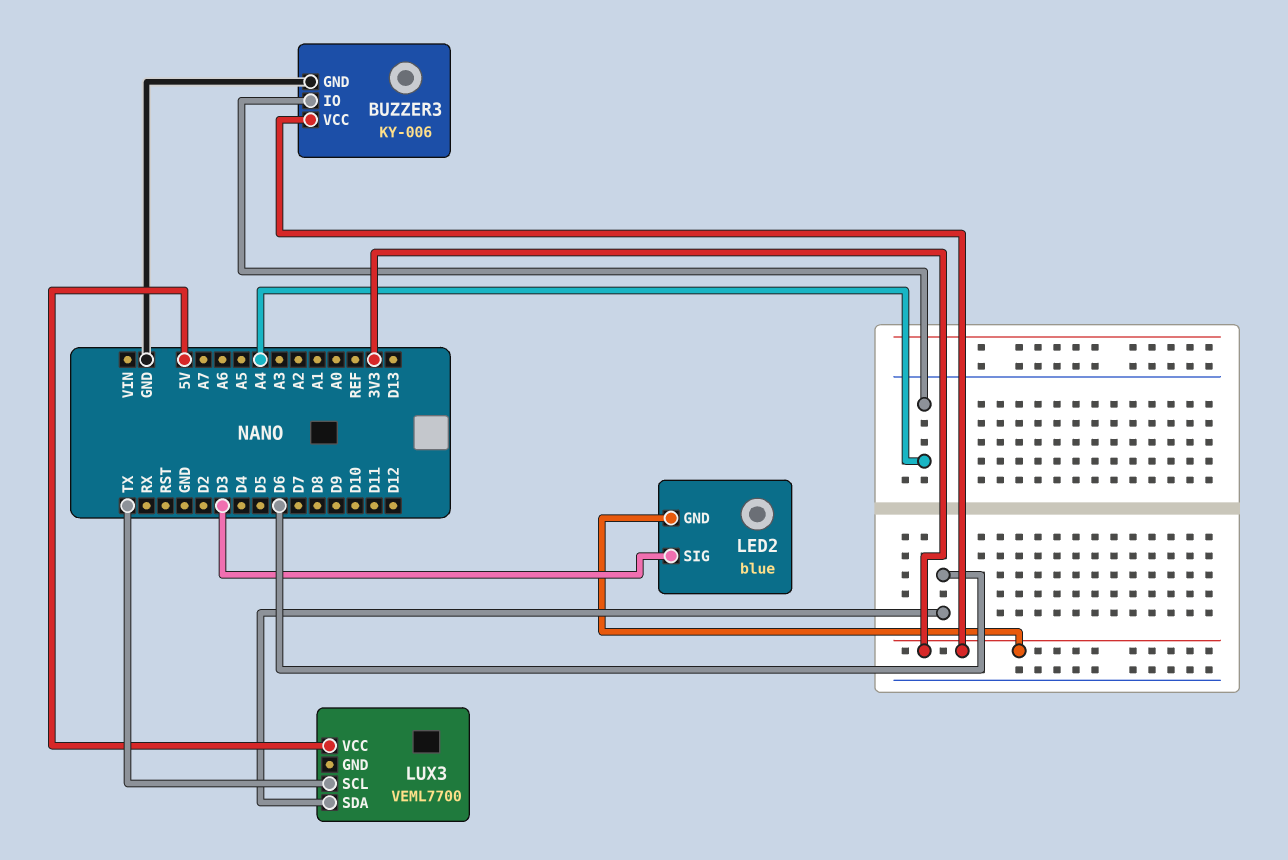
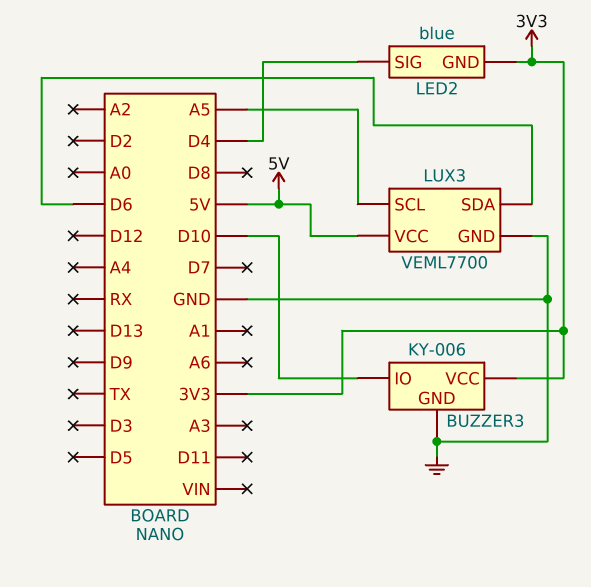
BUZZER3 pin IO: A4 -> D10
LED2 pin SIG: D3 -> D4
LUX3 pin GND: none -> GND
LUX3 pin SCL: TX -> A5

